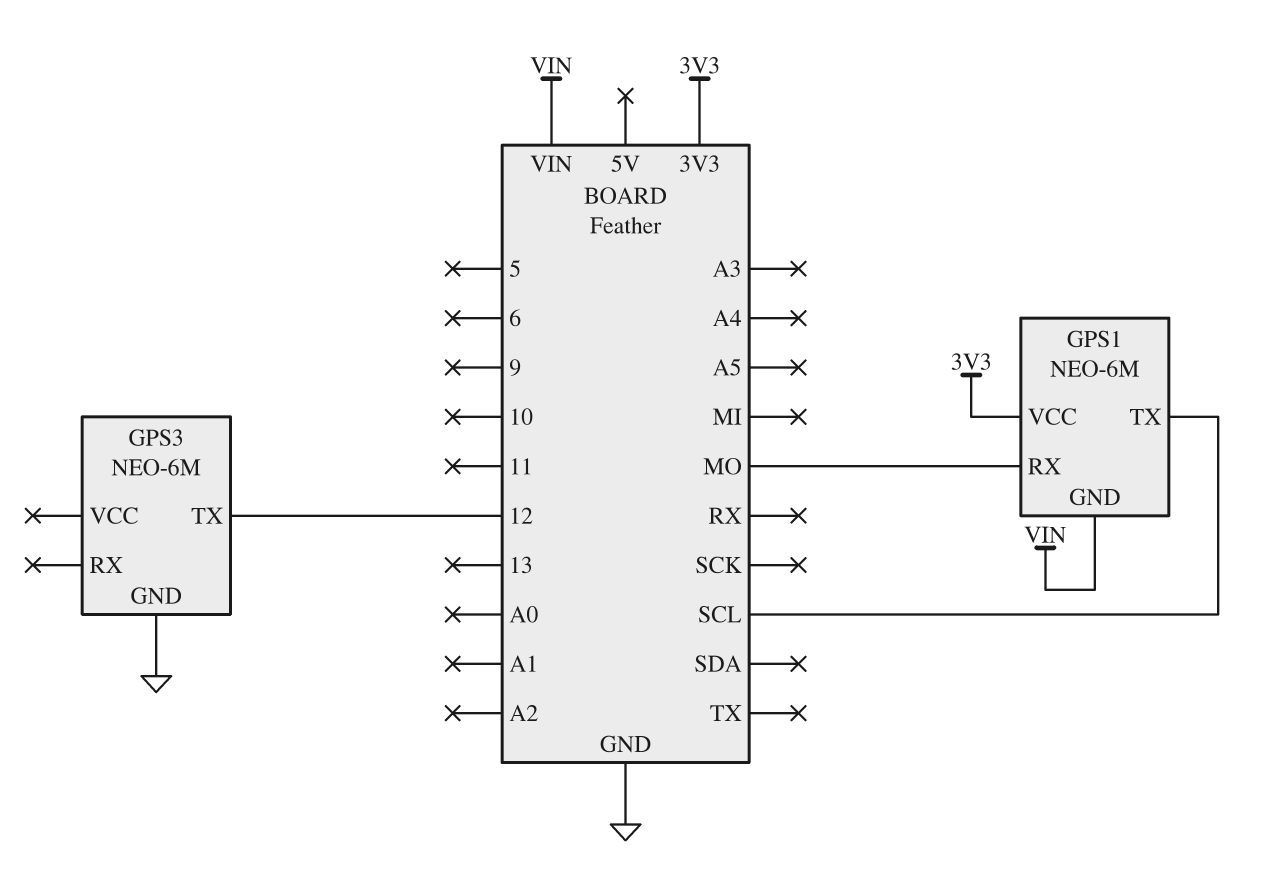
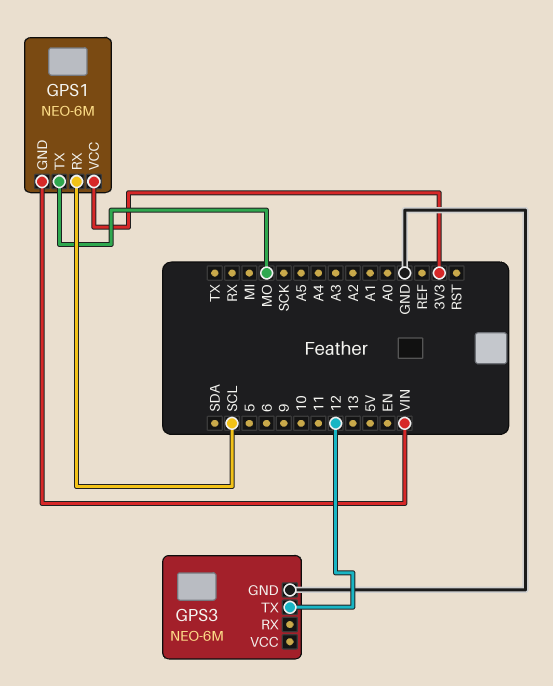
GPS1 pin RX: MO -> SCL
GPS1 pin TX: SCL -> MO

